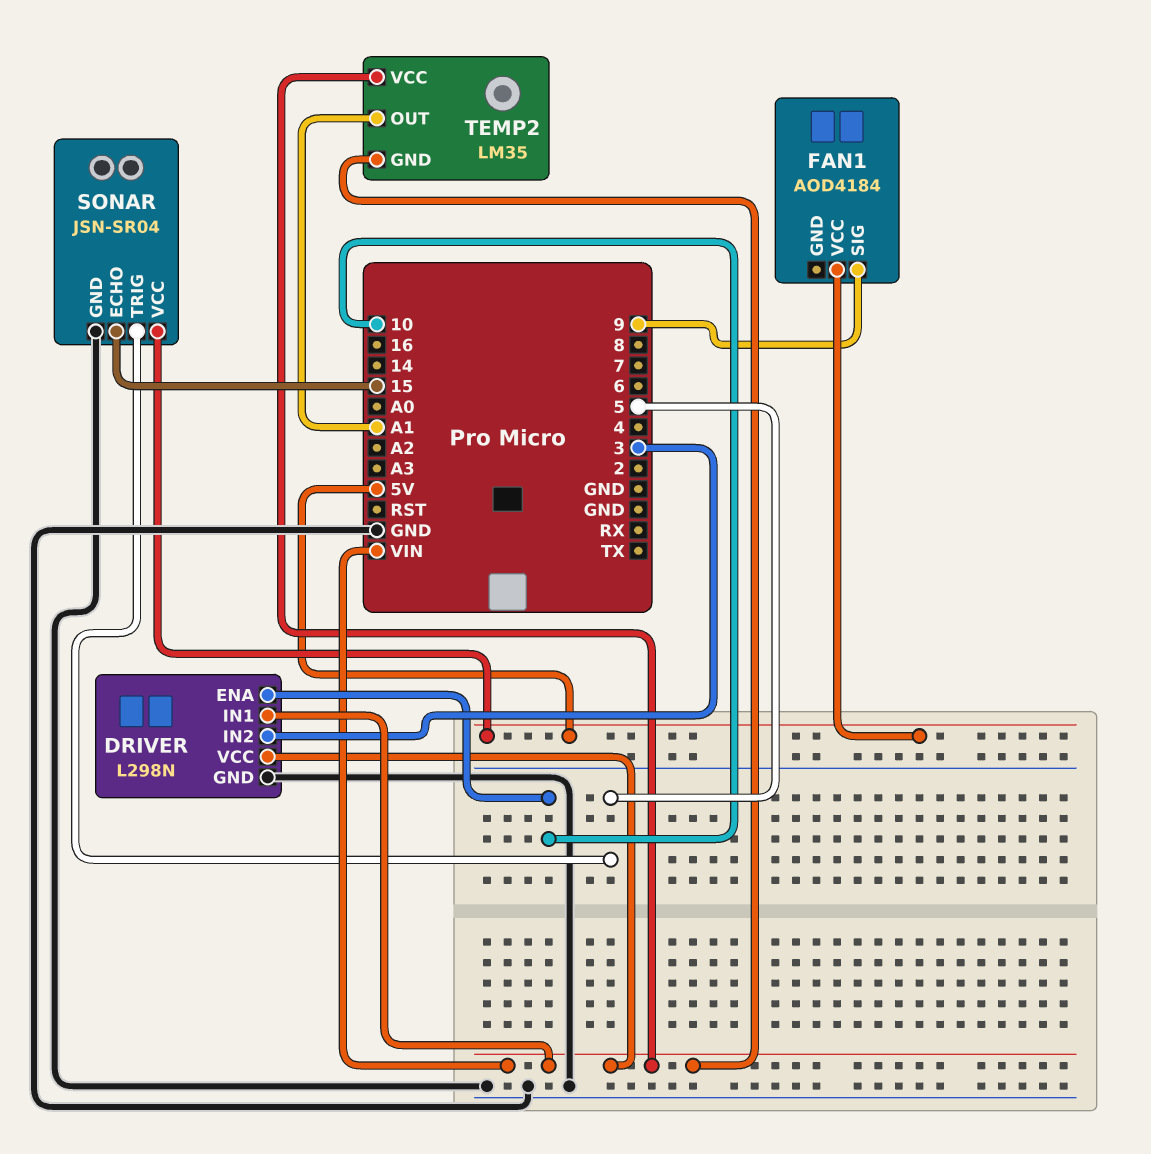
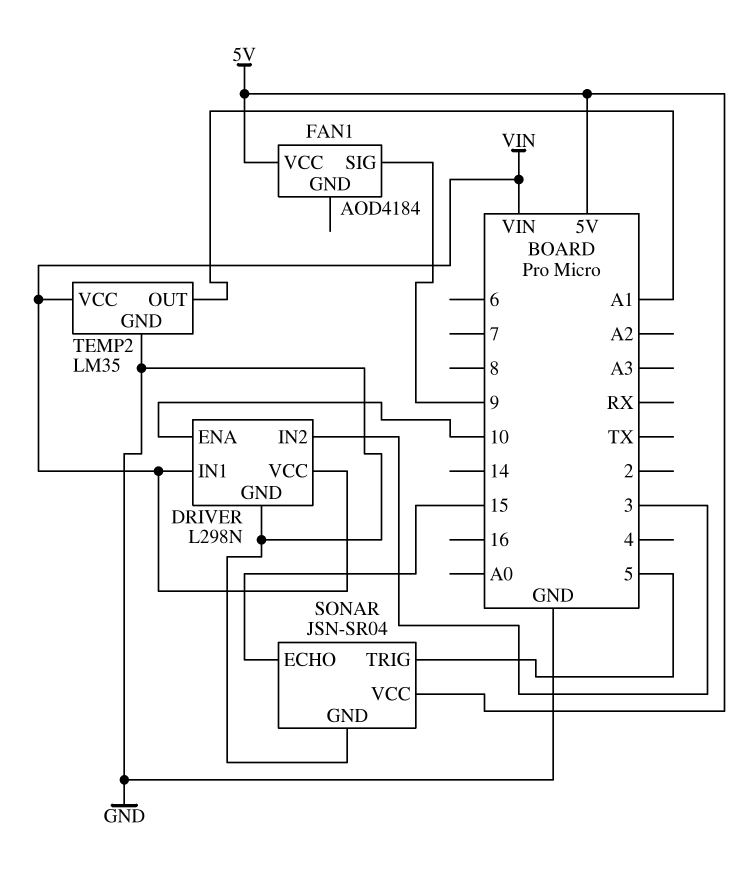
TEMP2 pin GND: VIN -> GND

